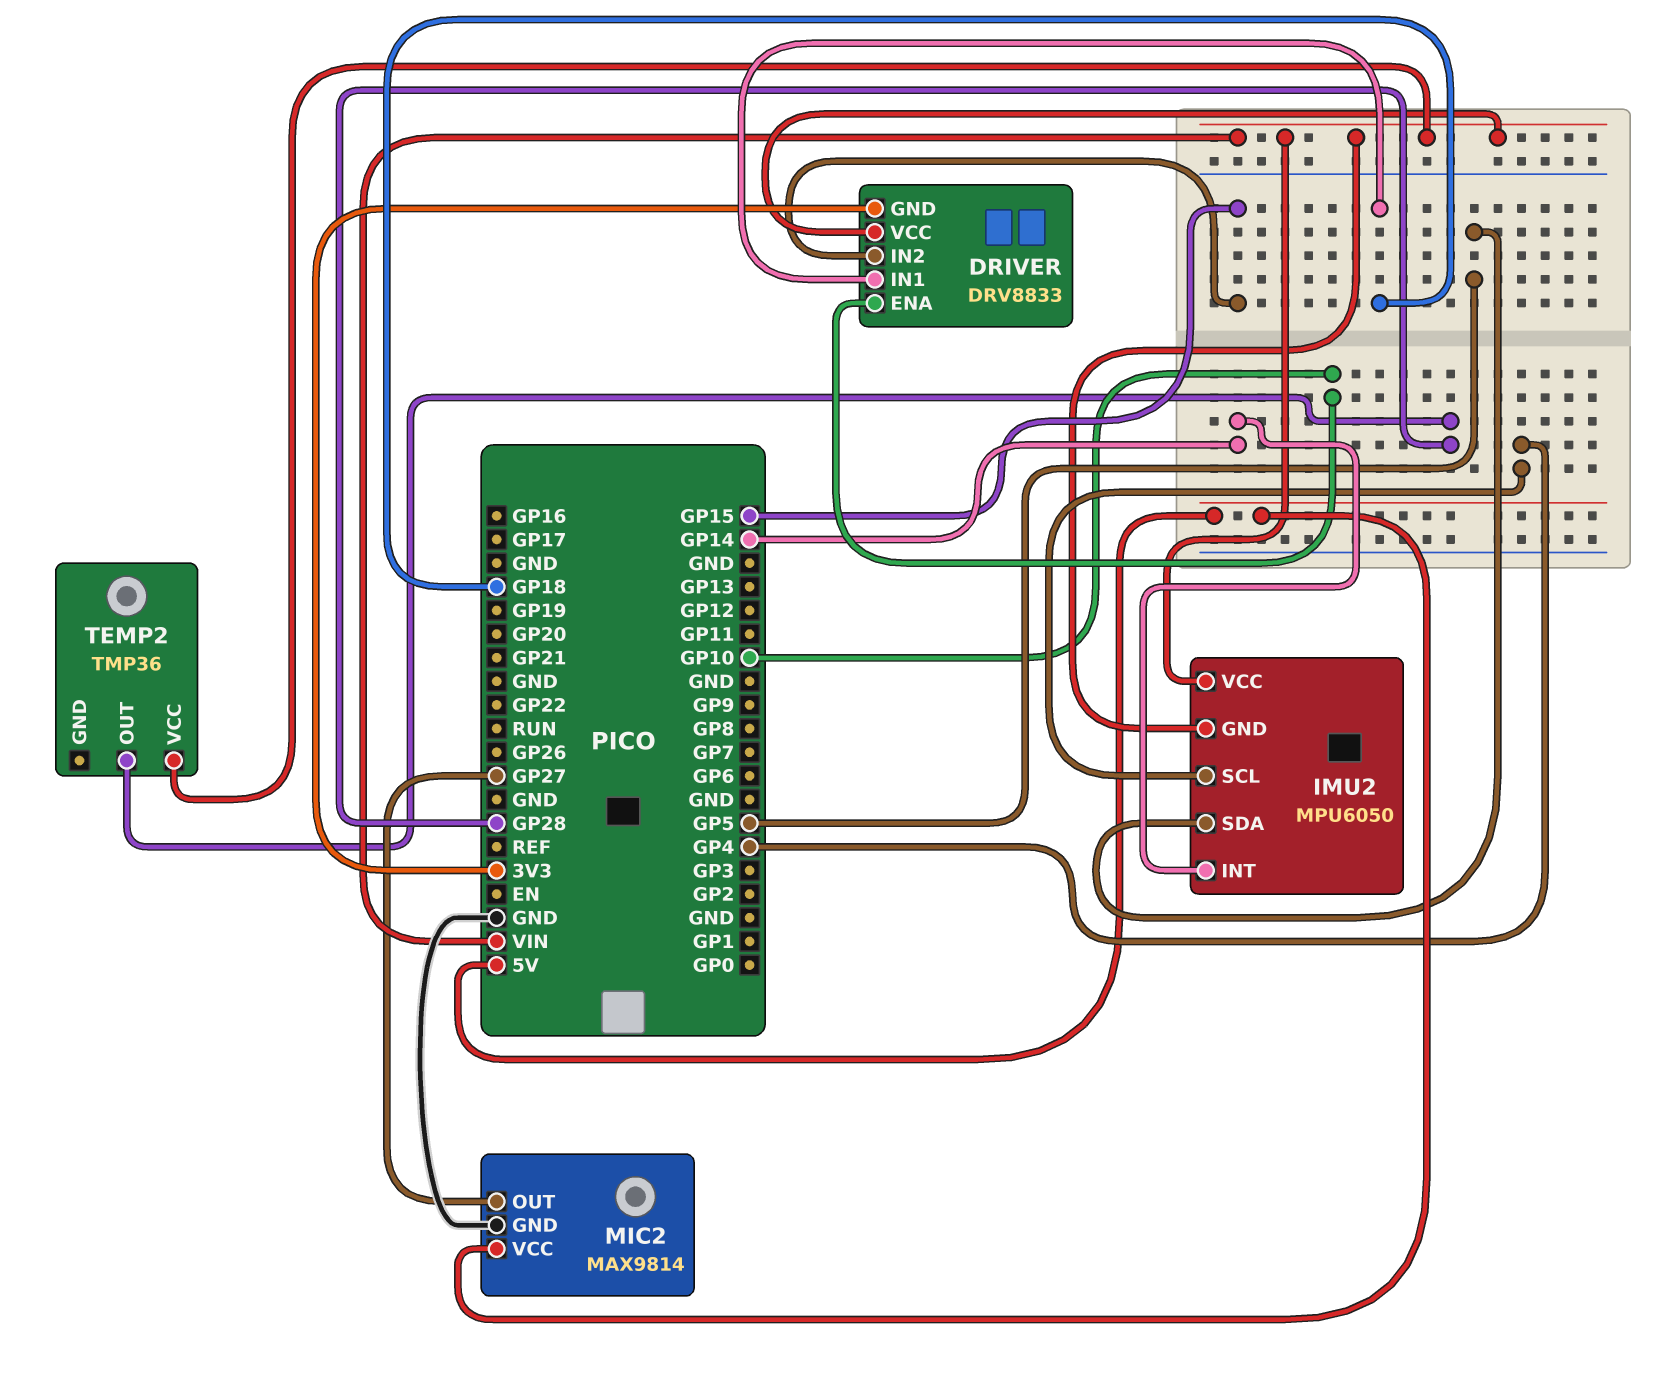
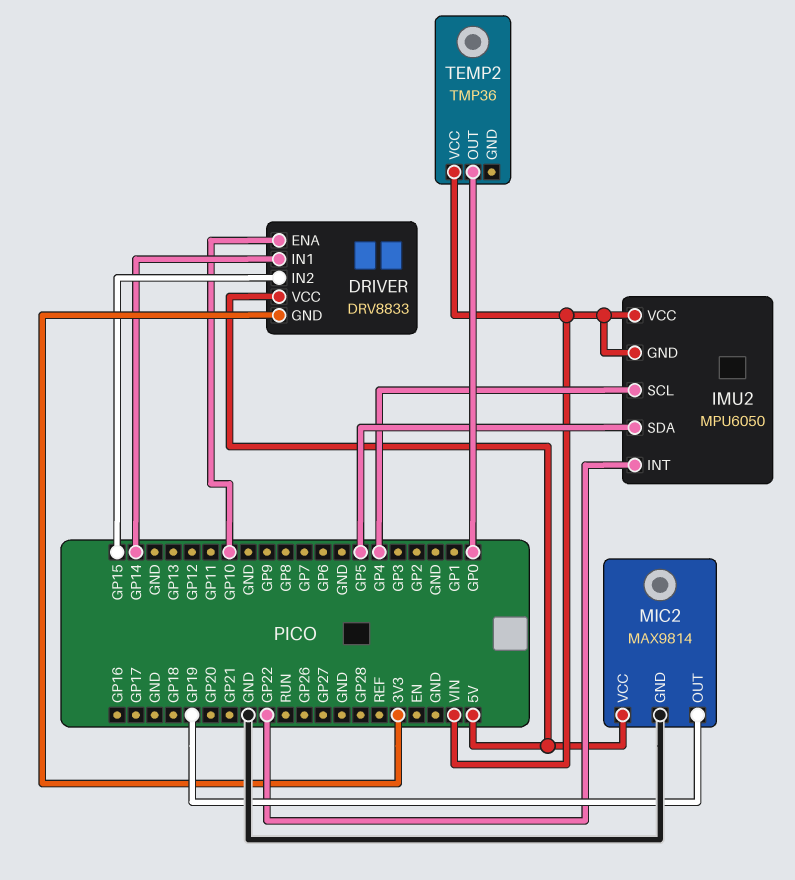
DRIVER pin IN1: GP18 -> GP14
DRIVER pin VCC: VIN -> 5V
IMU2 pin INT: GP14 -> GP22
MIC2 pin OUT: GP27 -> GP19
TEMP2 pin OUT: GP28 -> GP0

